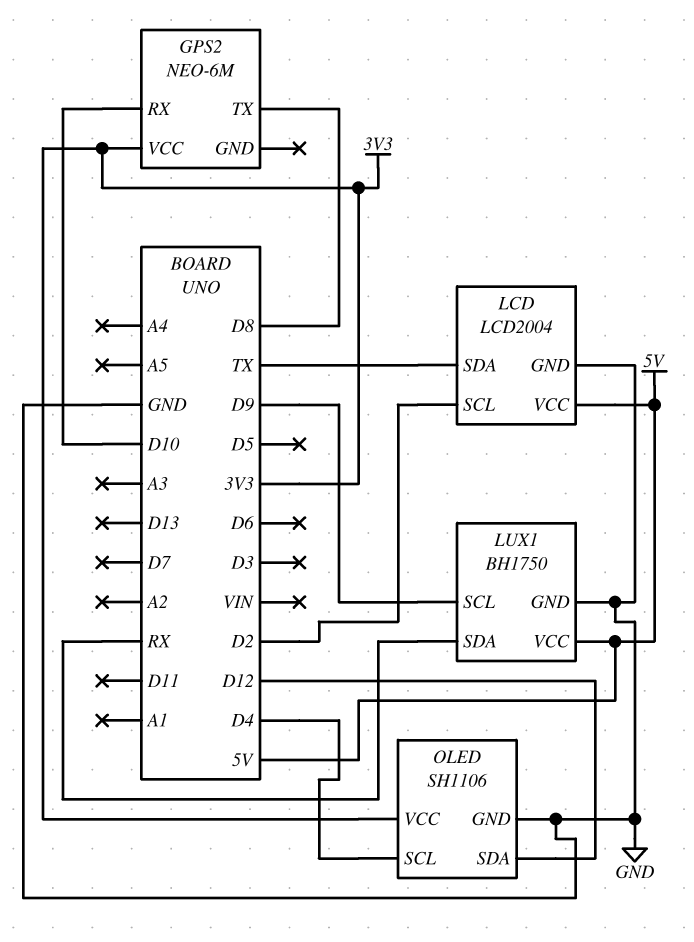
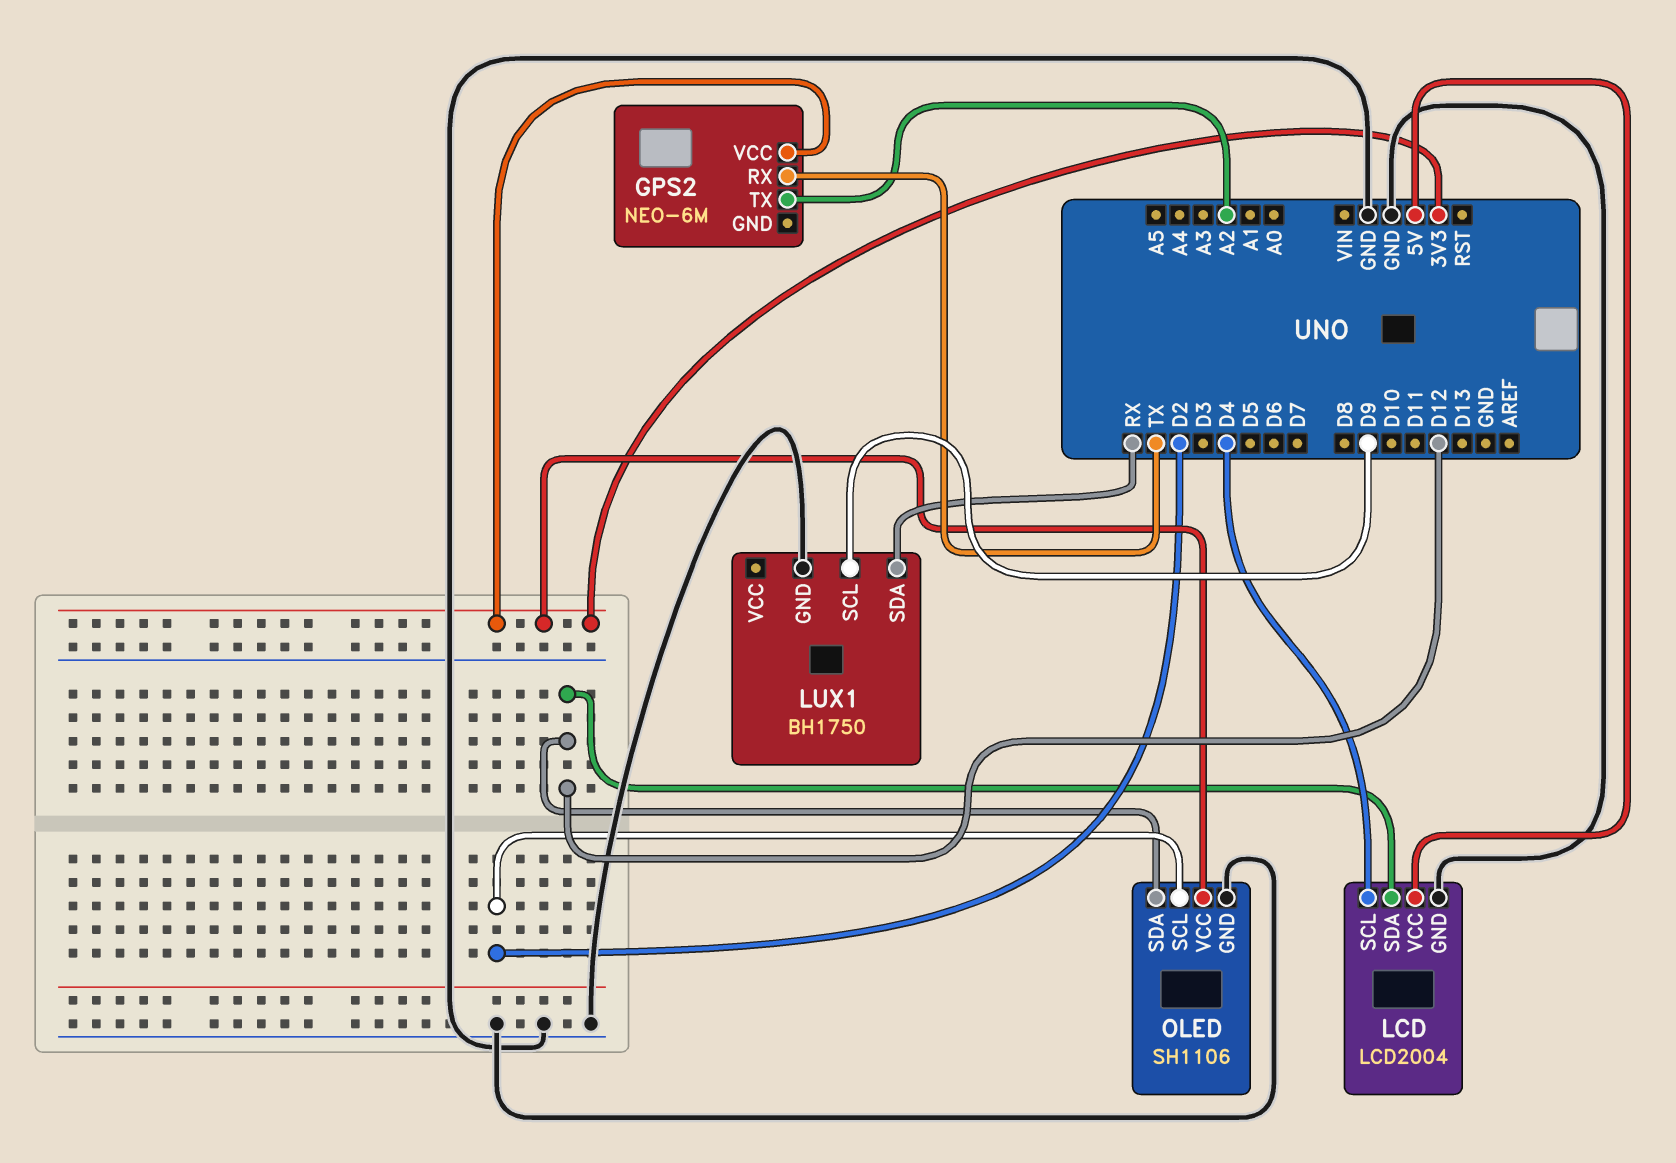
GPS2 pin RX: D10 -> TX
GPS2 pin TX: D8 -> A2
LCD pin SCL: D2 -> D4
LCD pin SDA: TX -> D12
LUX1 pin VCC: 5V -> none
OLED pin SCL: D4 -> D2

